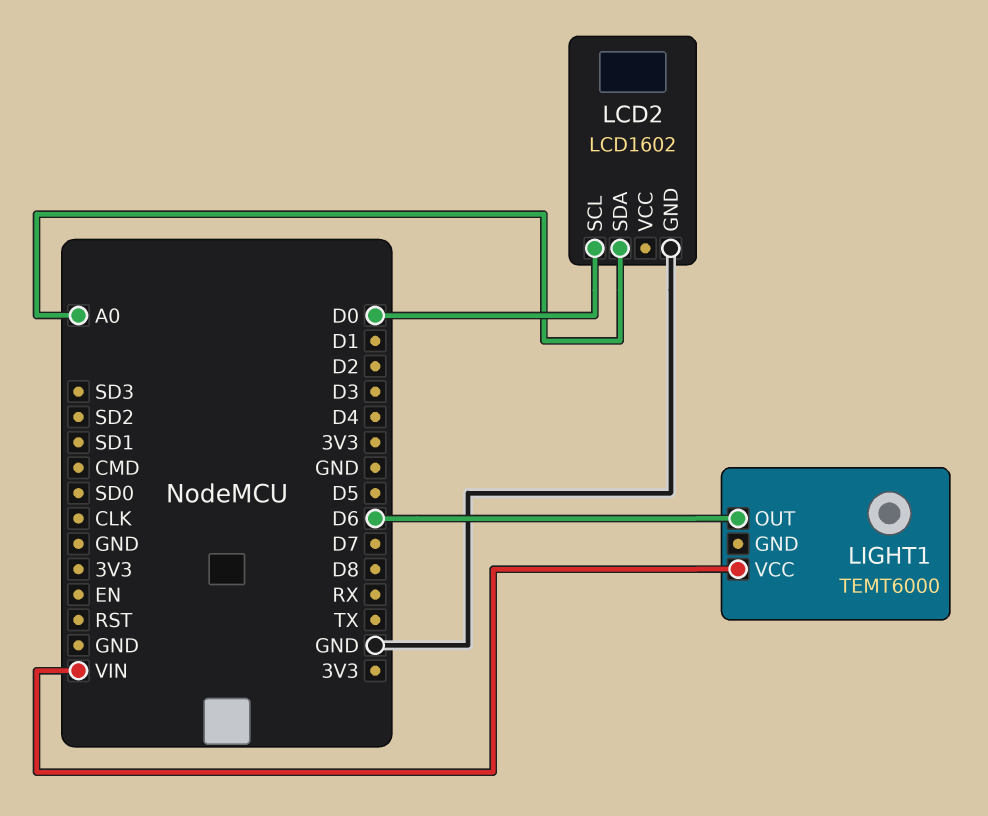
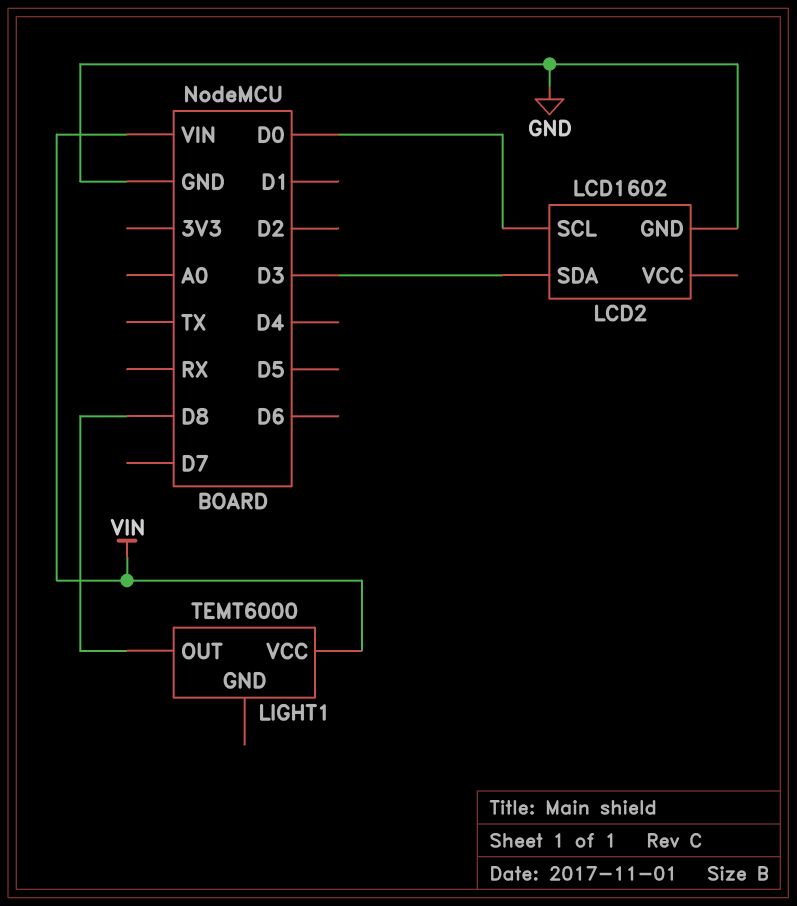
LCD2 pin SDA: A0 -> D3
LIGHT1 pin OUT: D6 -> D8

